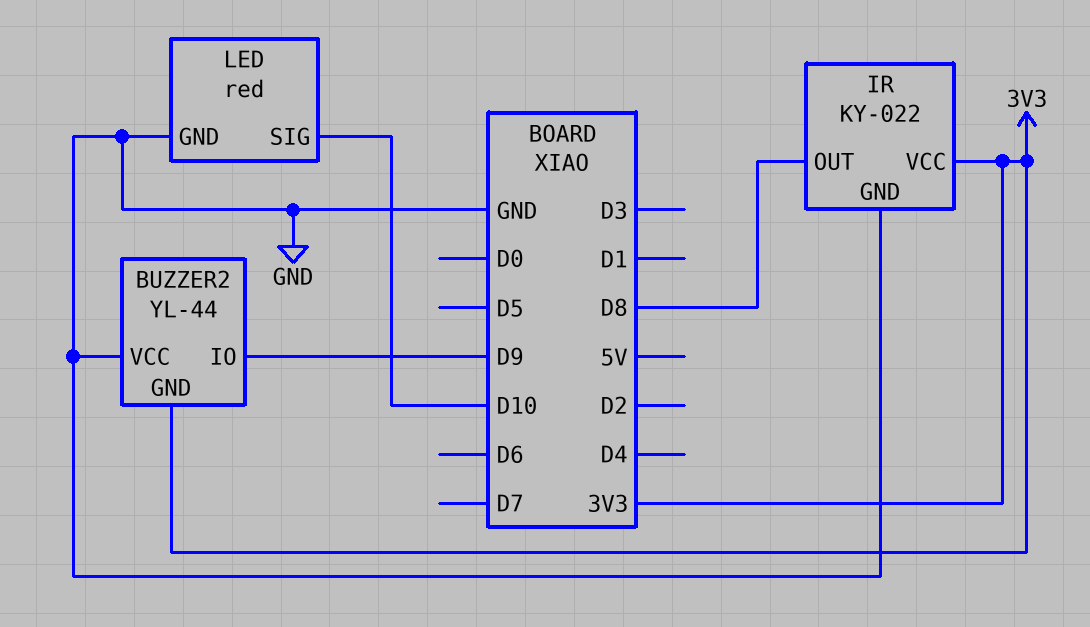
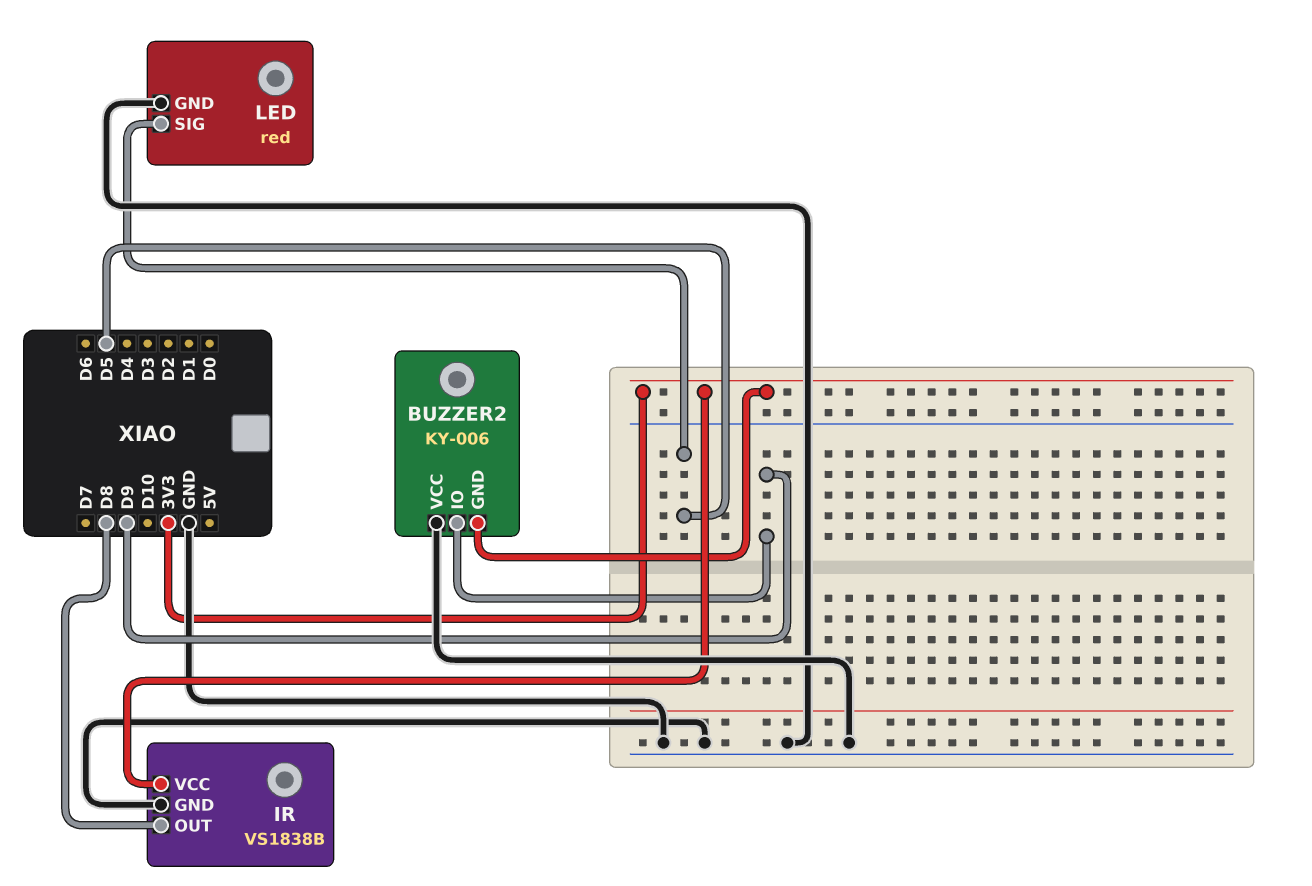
BUZZER2: YL-44 -> KY-006
IR: KY-022 -> VS1838B
LED pin SIG: D10 -> D5

